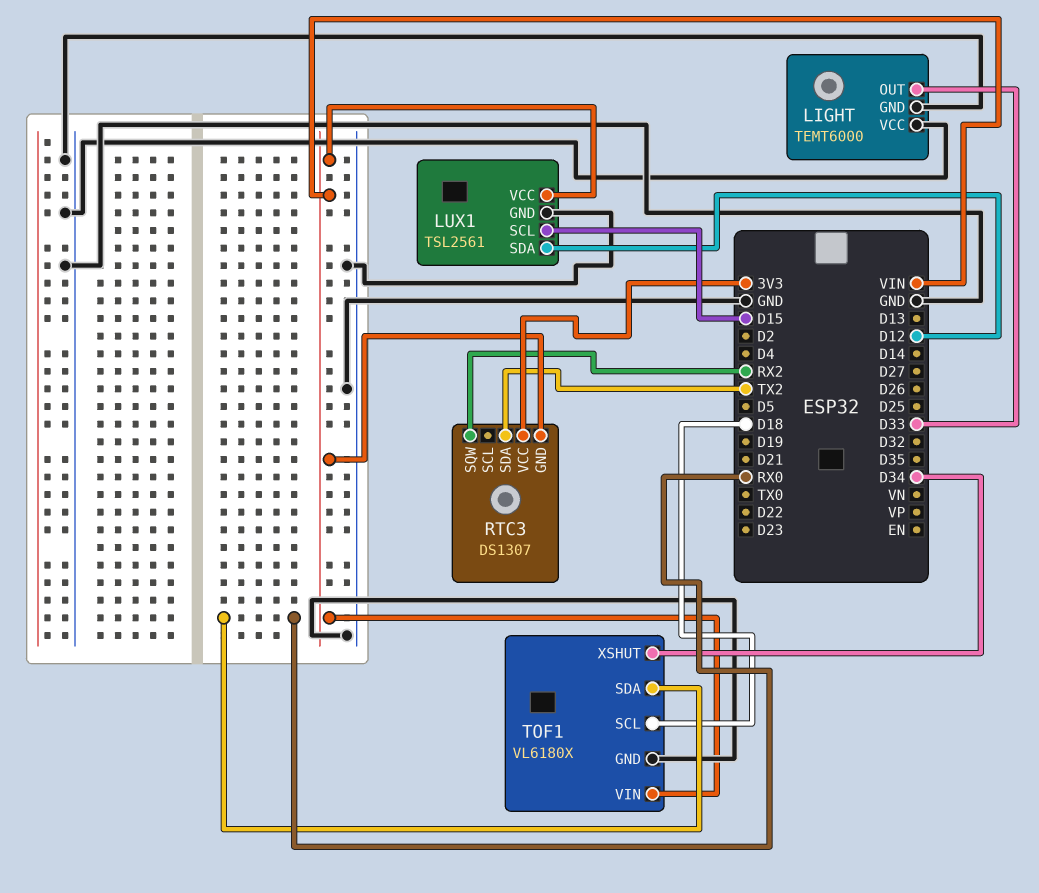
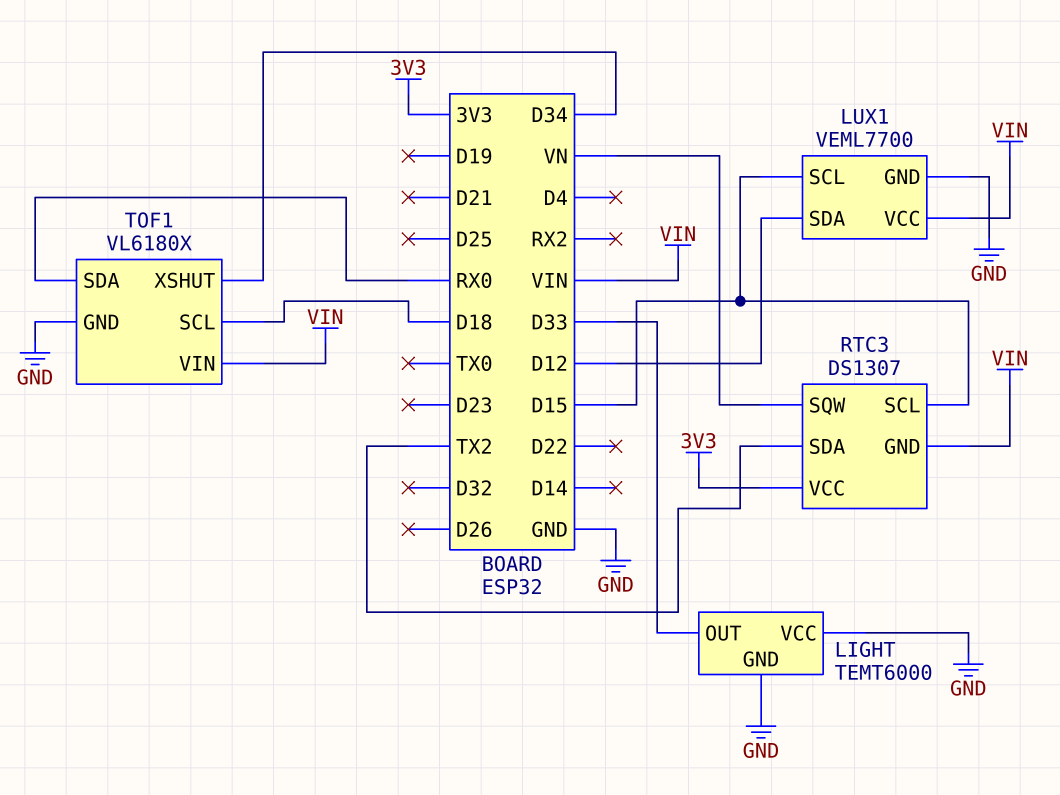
LUX1: TSL2561 -> VEML7700
RTC3 pin SCL: none -> D15
RTC3 pin SQW: RX2 -> VN

